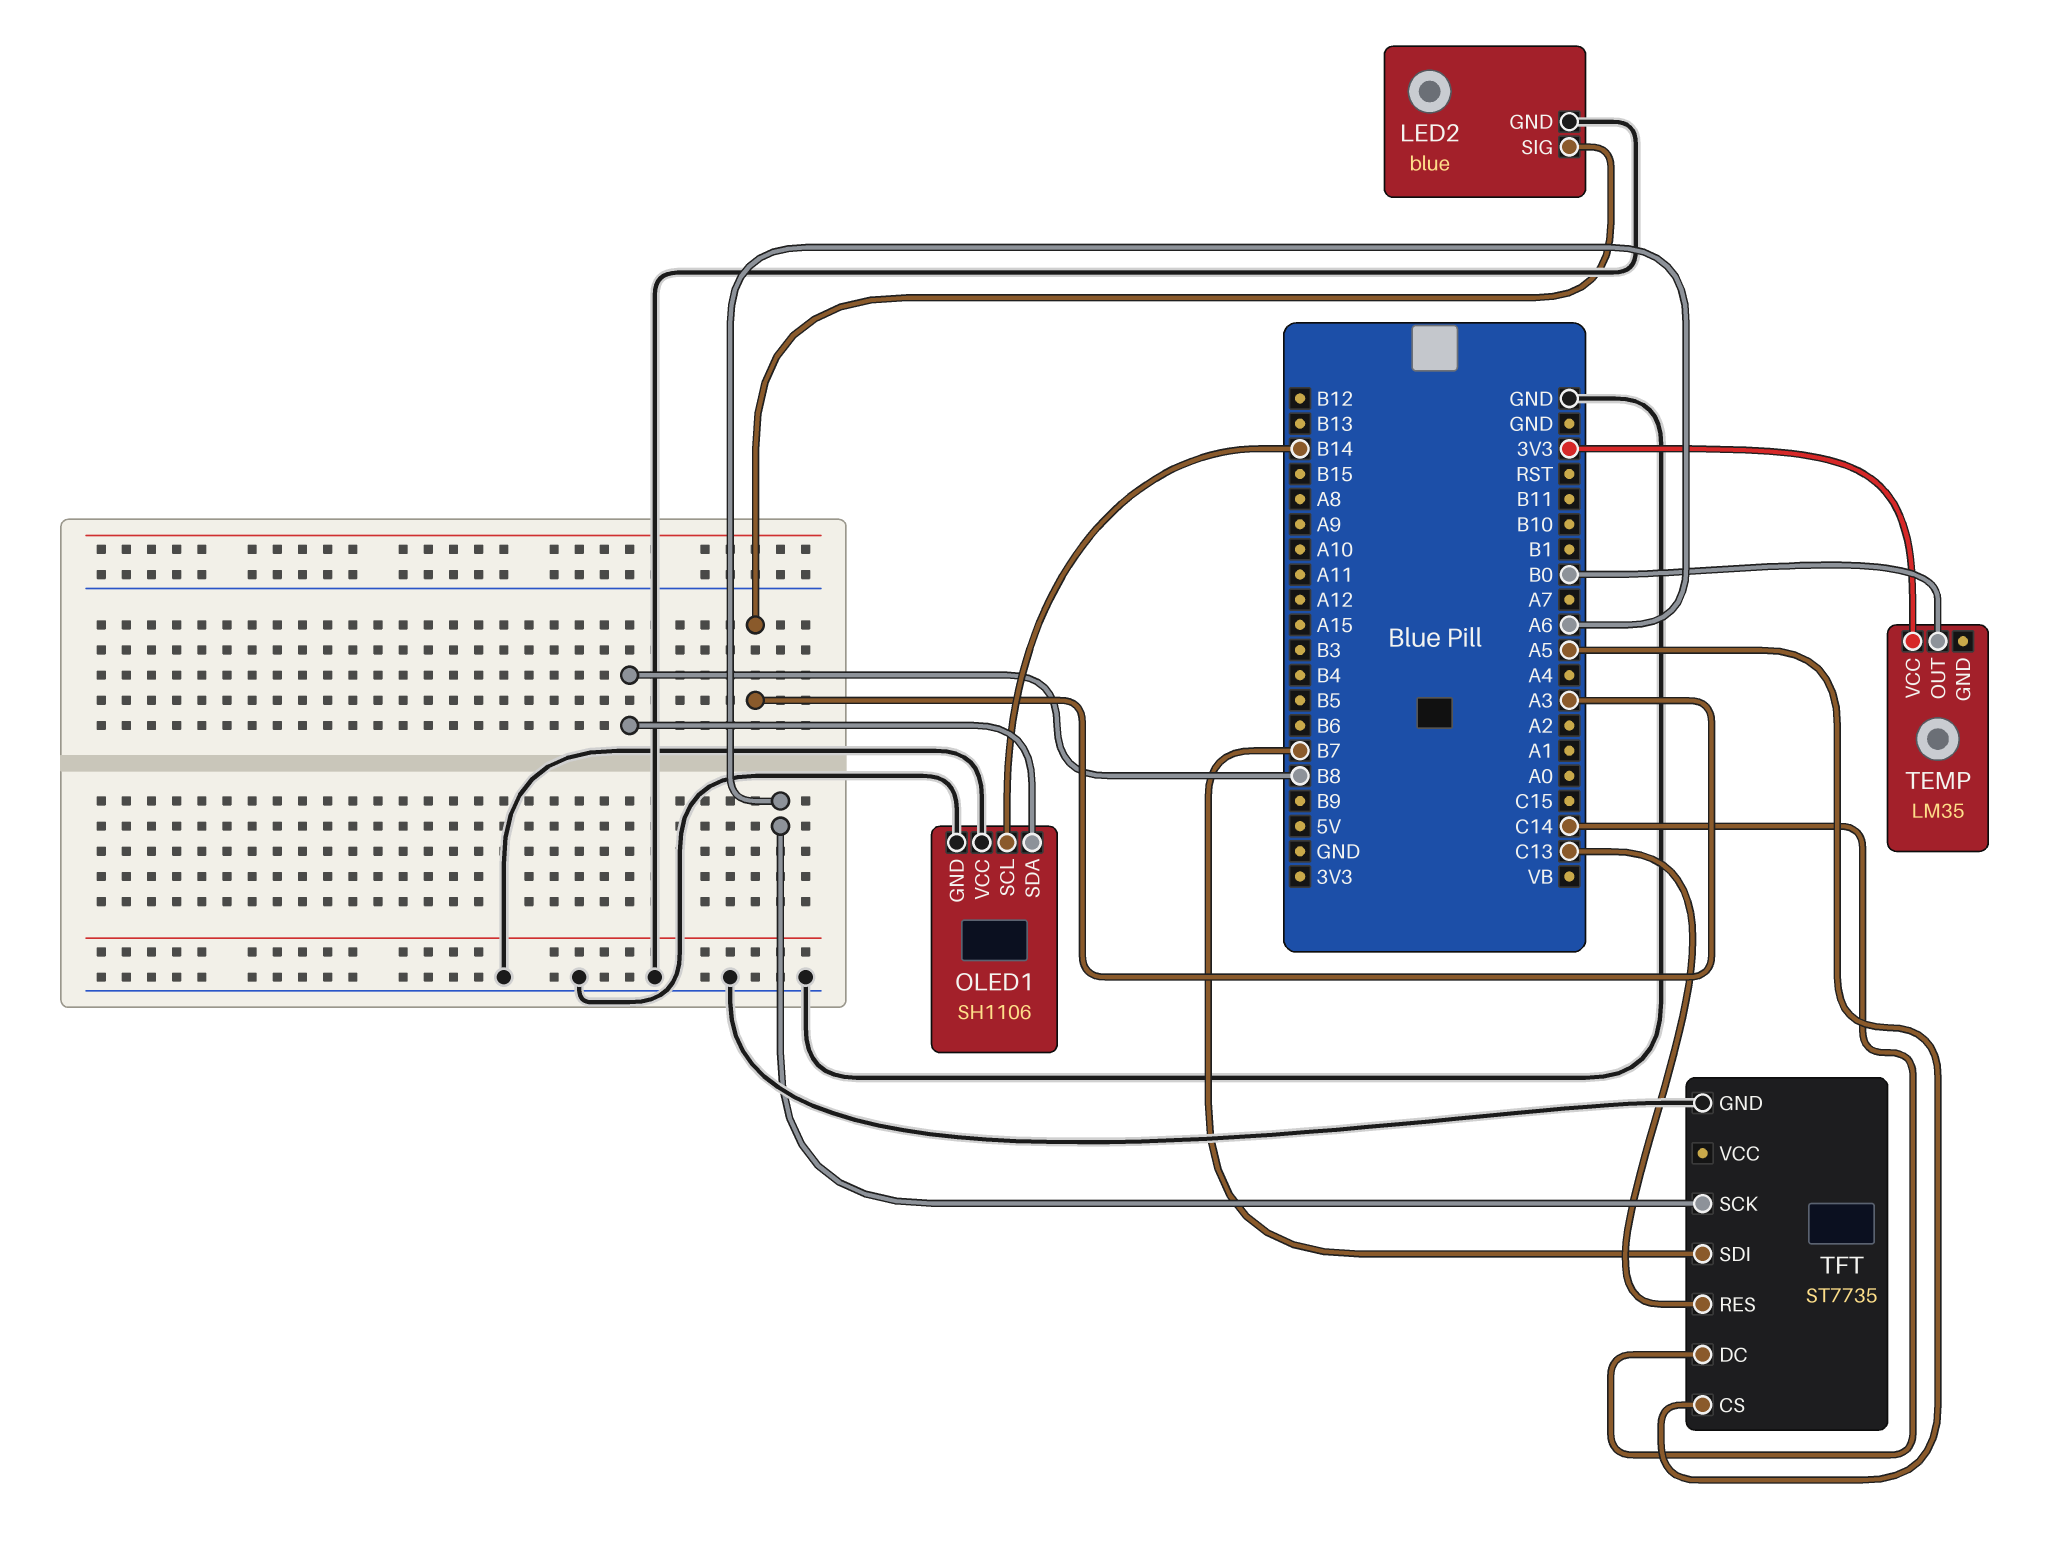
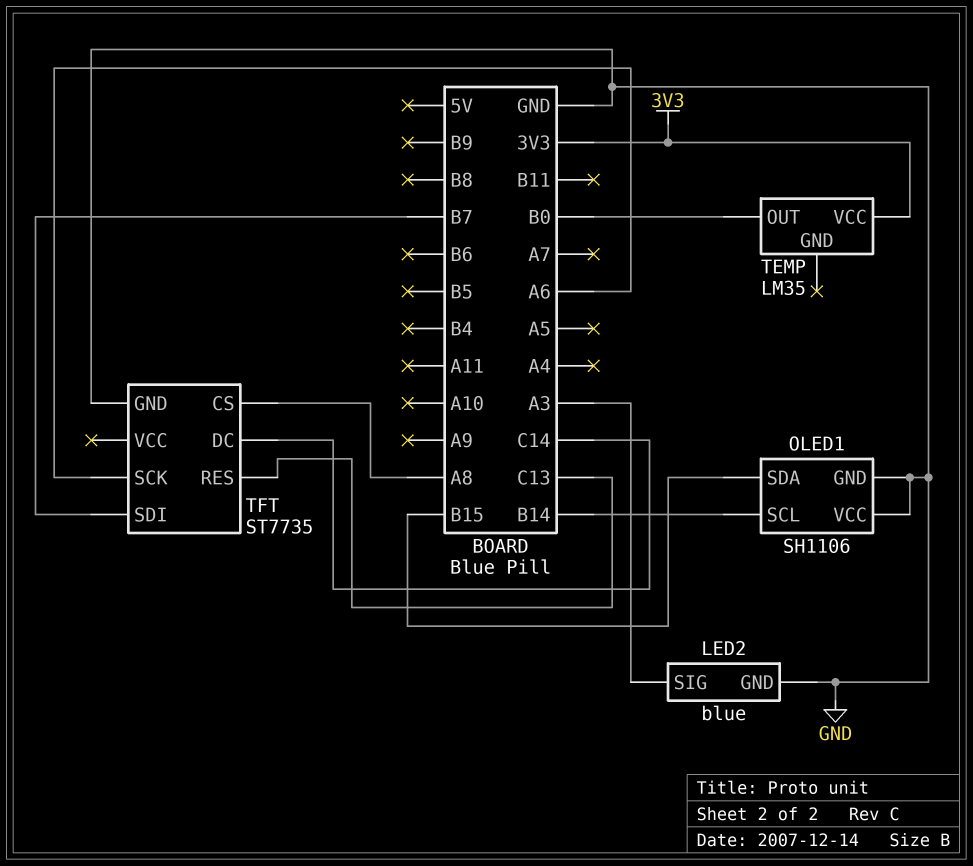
OLED1 pin SDA: B8 -> B15
TFT pin CS: A5 -> A8

